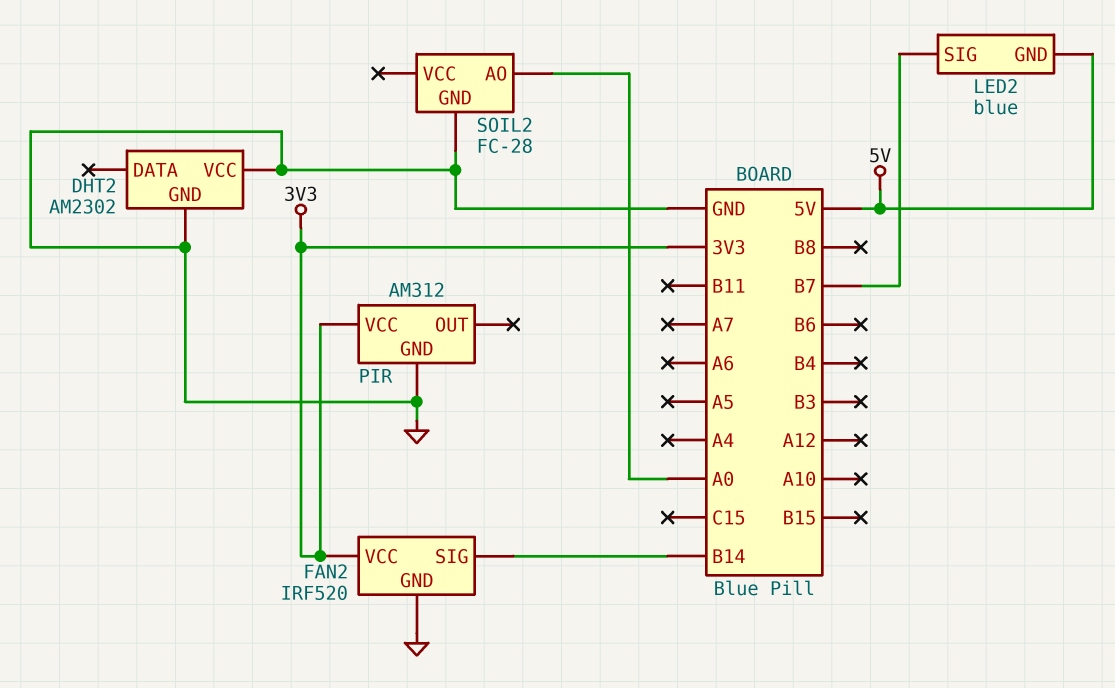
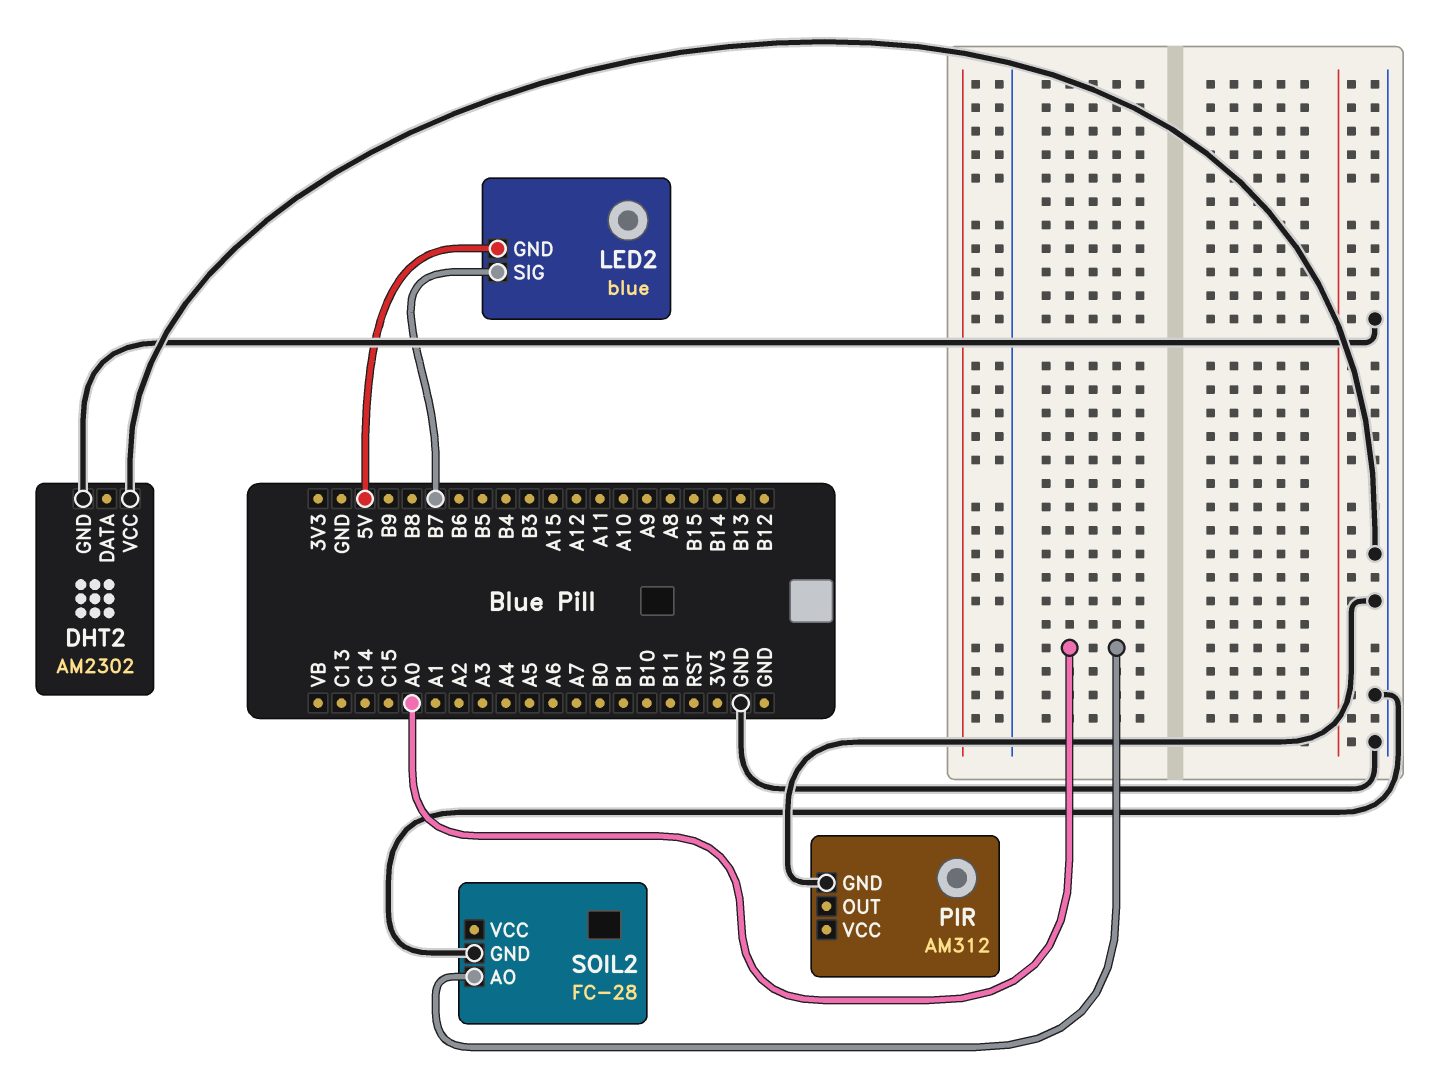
FAN2: IRF520 -> none
FAN2 pin GND: GND -> none
FAN2 pin SIG: B14 -> none
FAN2 pin VCC: 3V3 -> none
PIR pin VCC: 3V3 -> none

